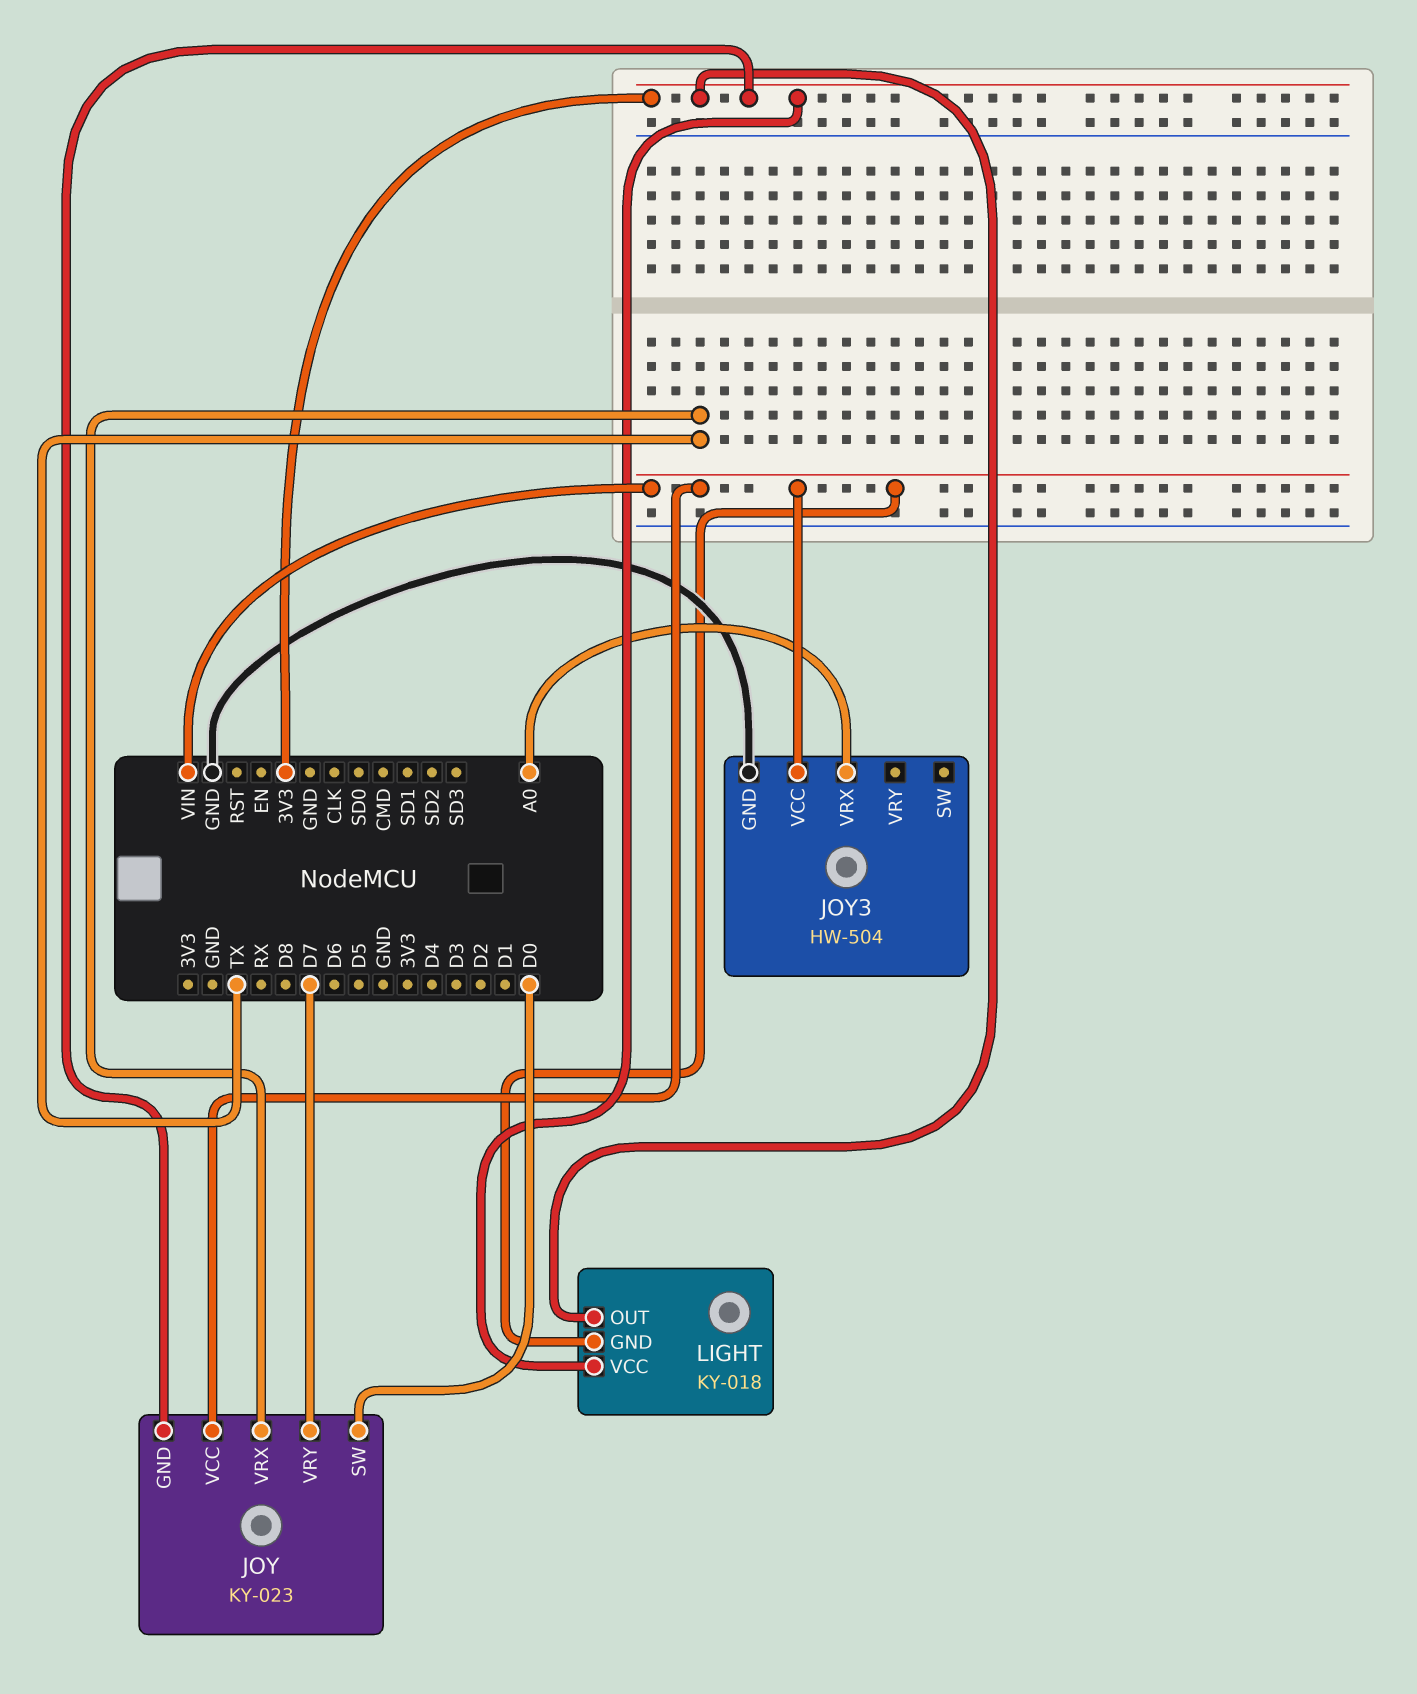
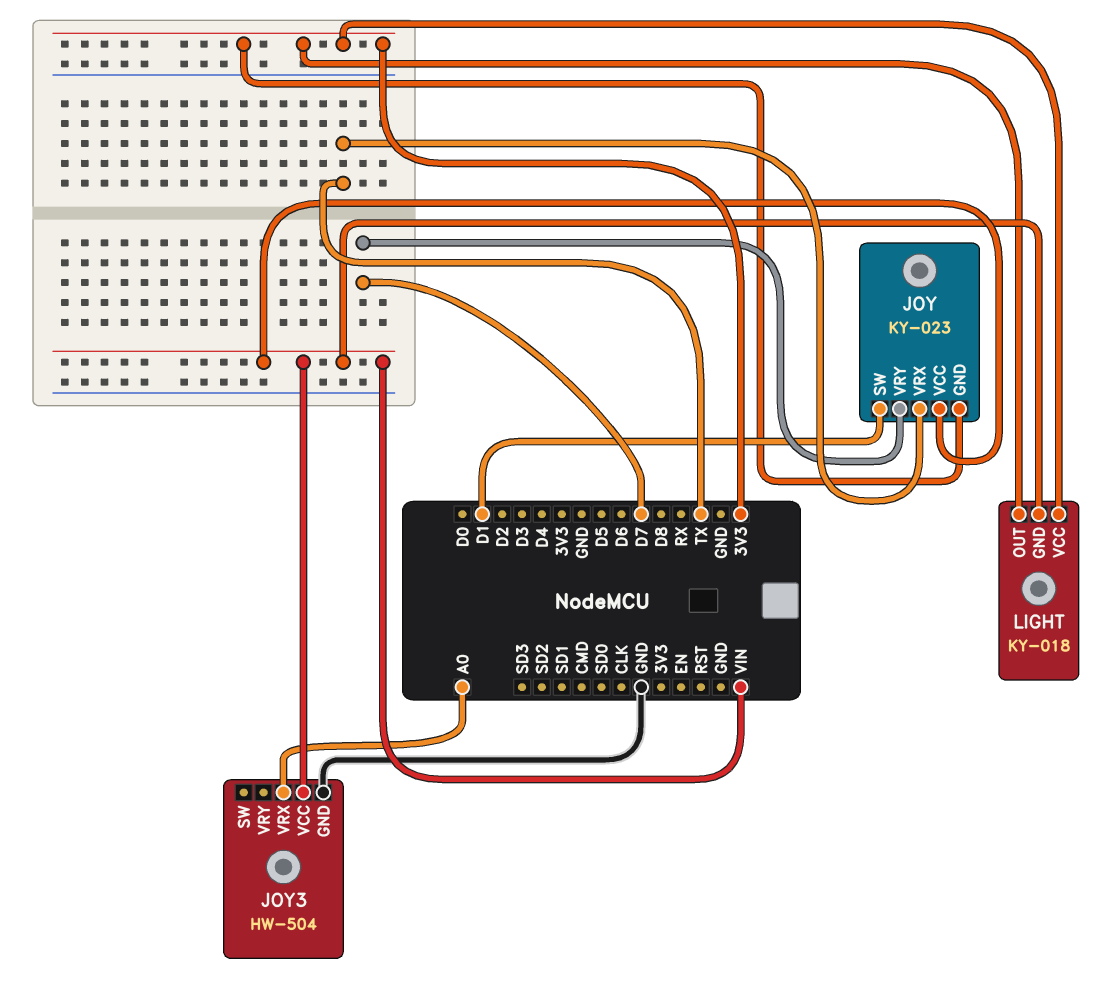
JOY pin SW: D0 -> D1

